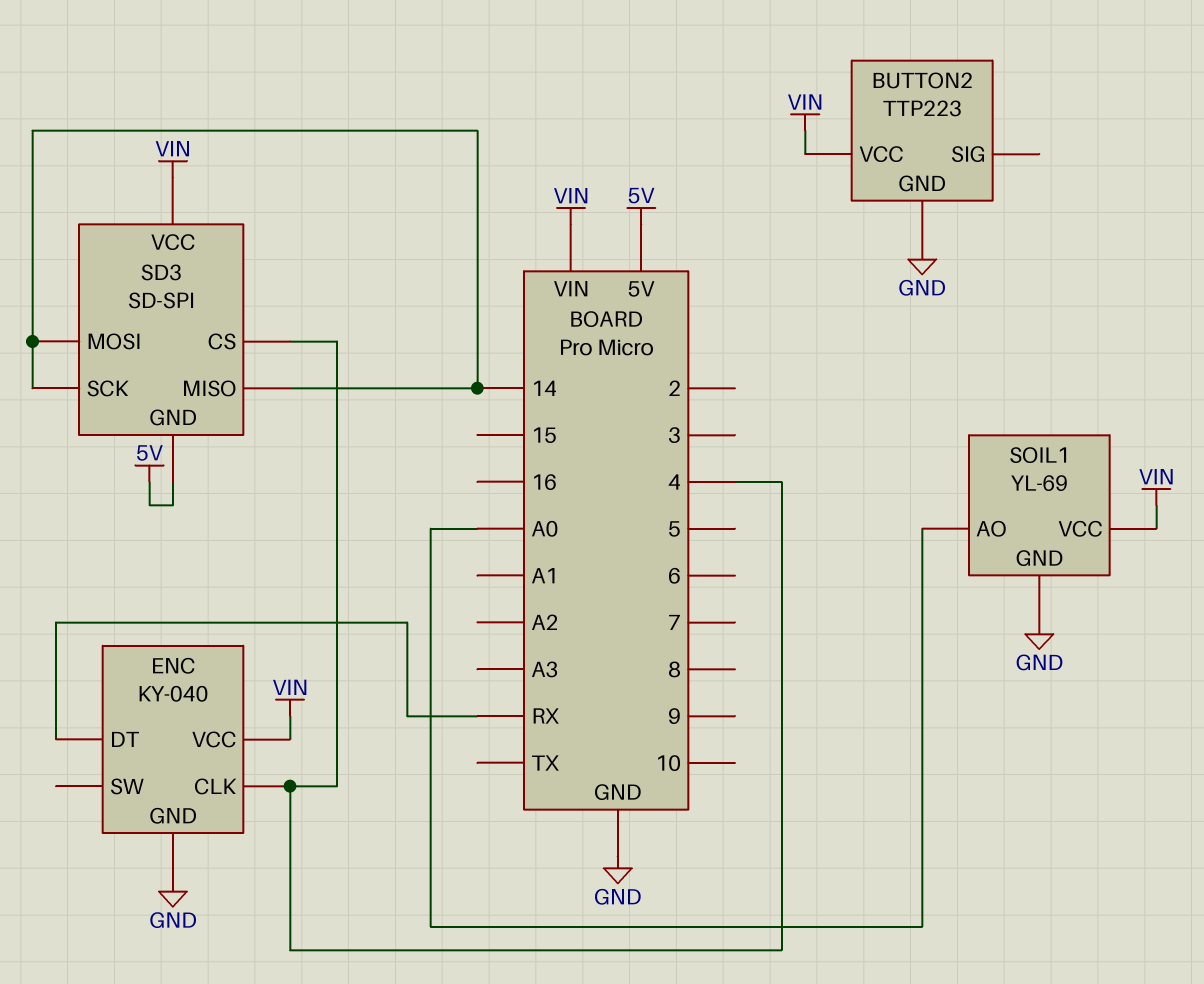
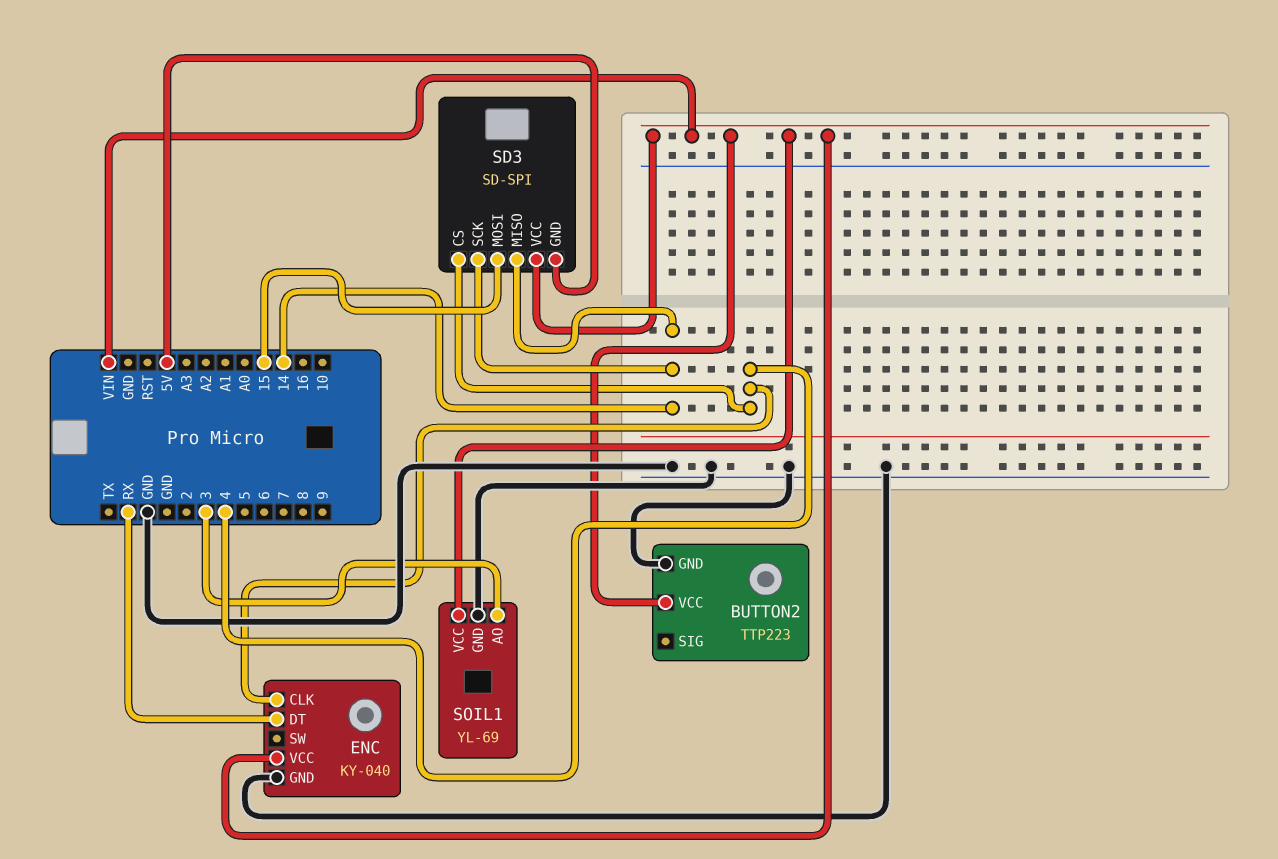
SD3 pin MOSI: 14 -> 15
SOIL1 pin AO: A0 -> 3

